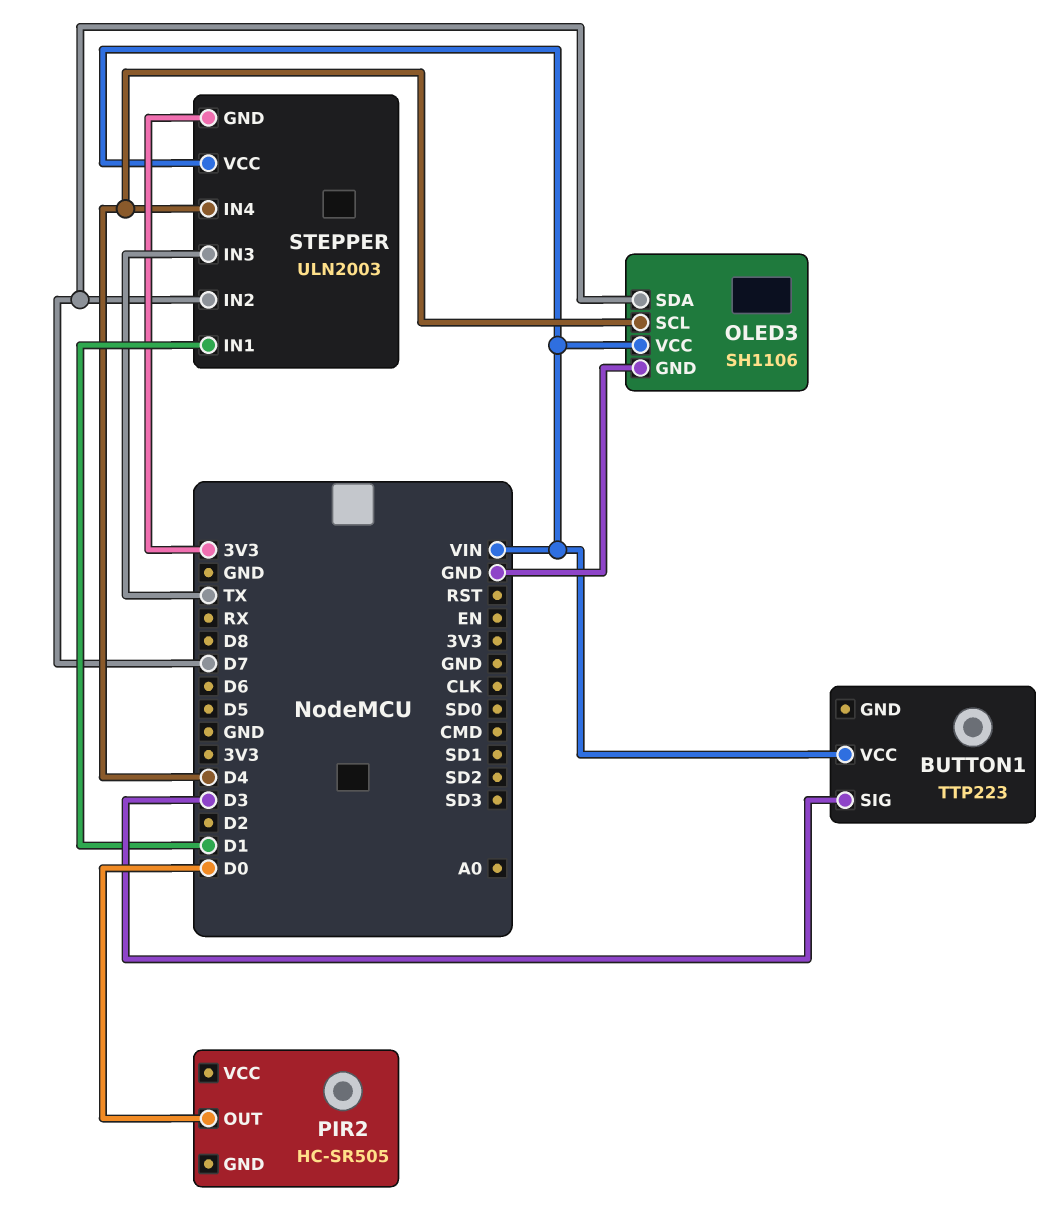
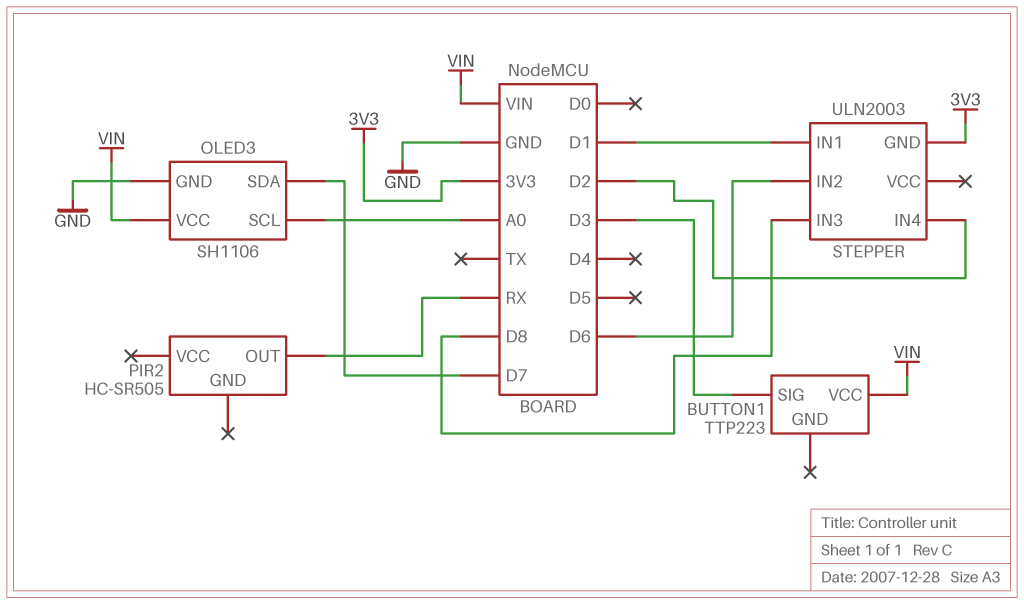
OLED3 pin SCL: D4 -> A0
PIR2 pin OUT: D0 -> RX
STEPPER pin IN2: D7 -> D6
STEPPER pin IN3: TX -> D8
STEPPER pin IN4: D4 -> D2
STEPPER pin VCC: VIN -> none

